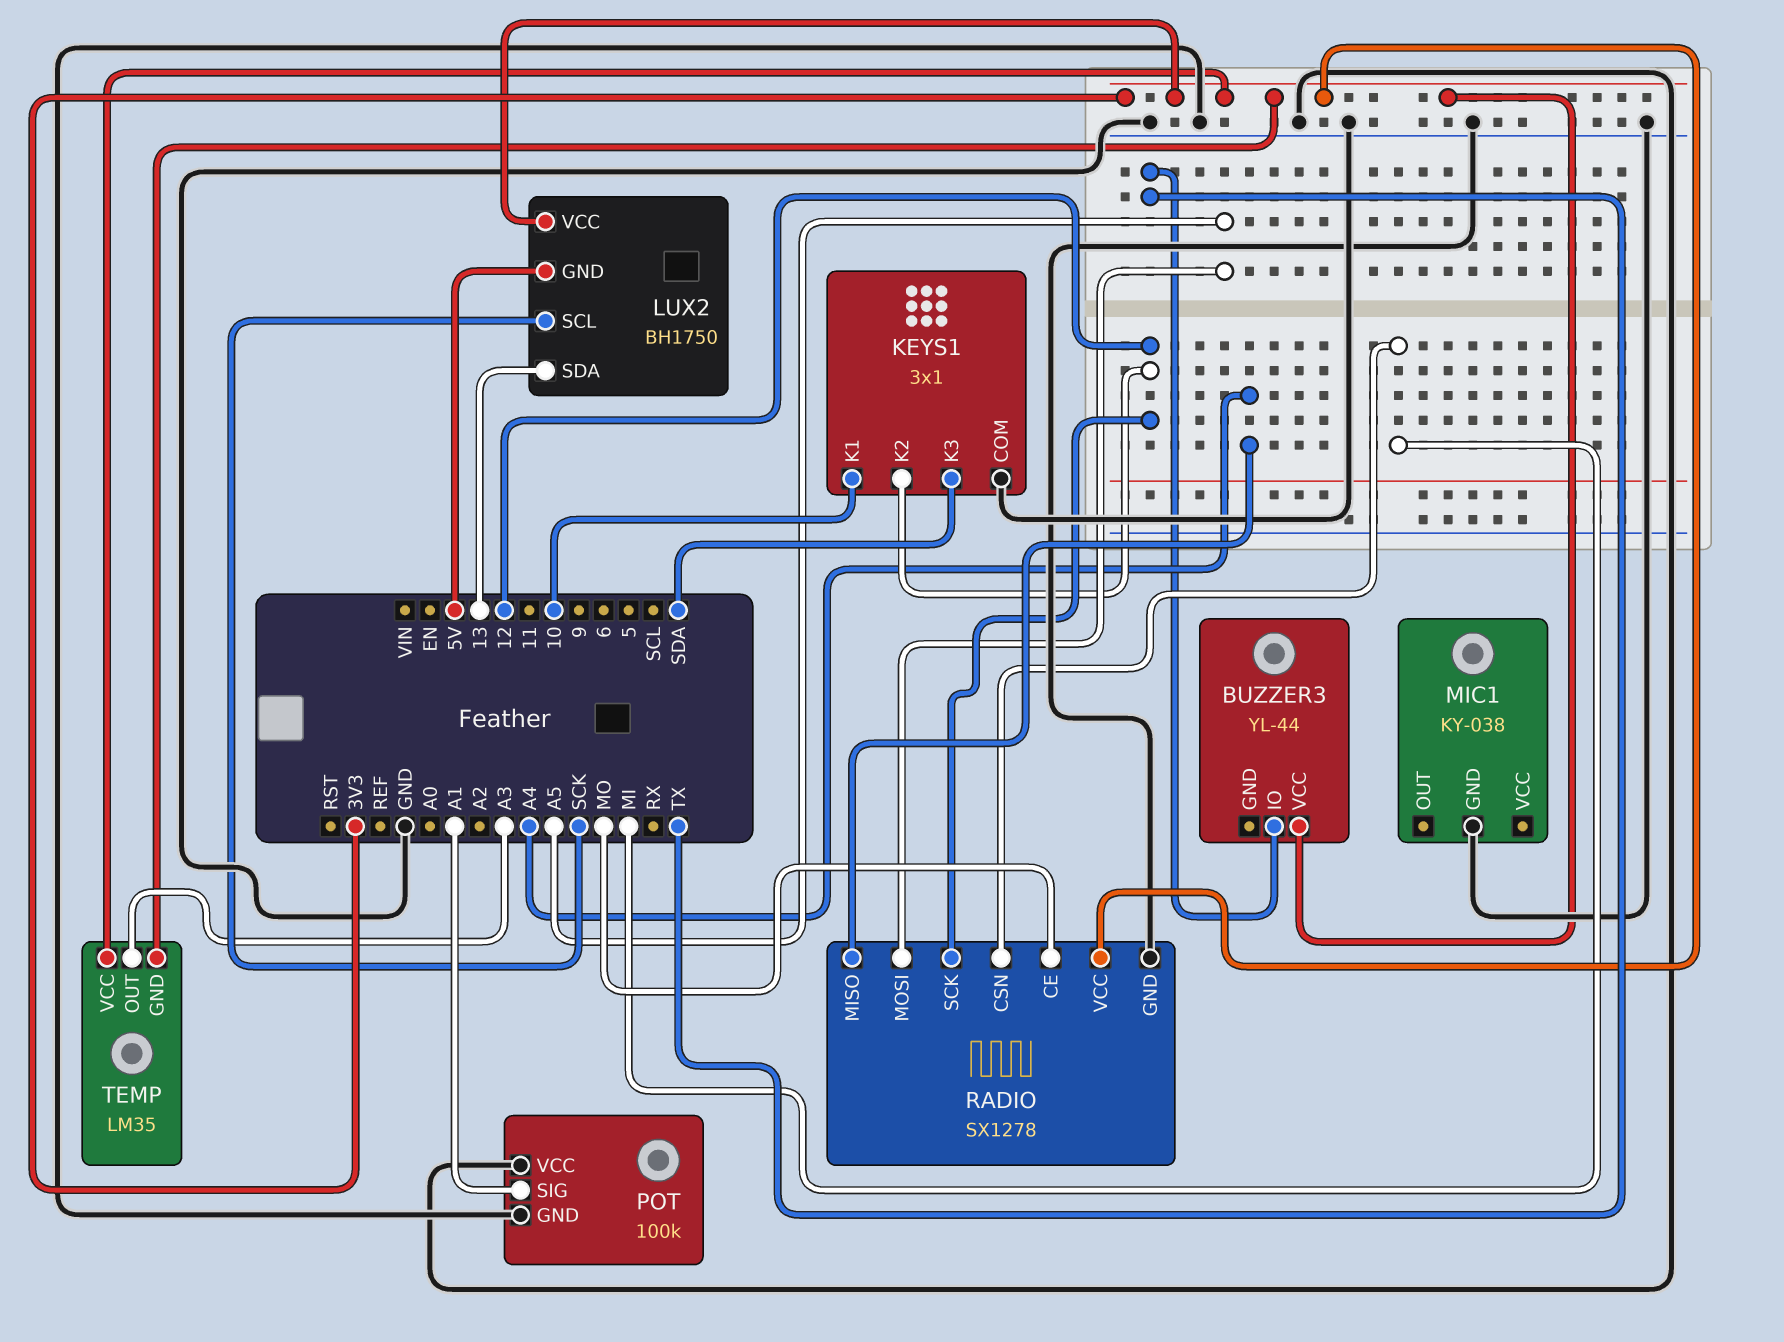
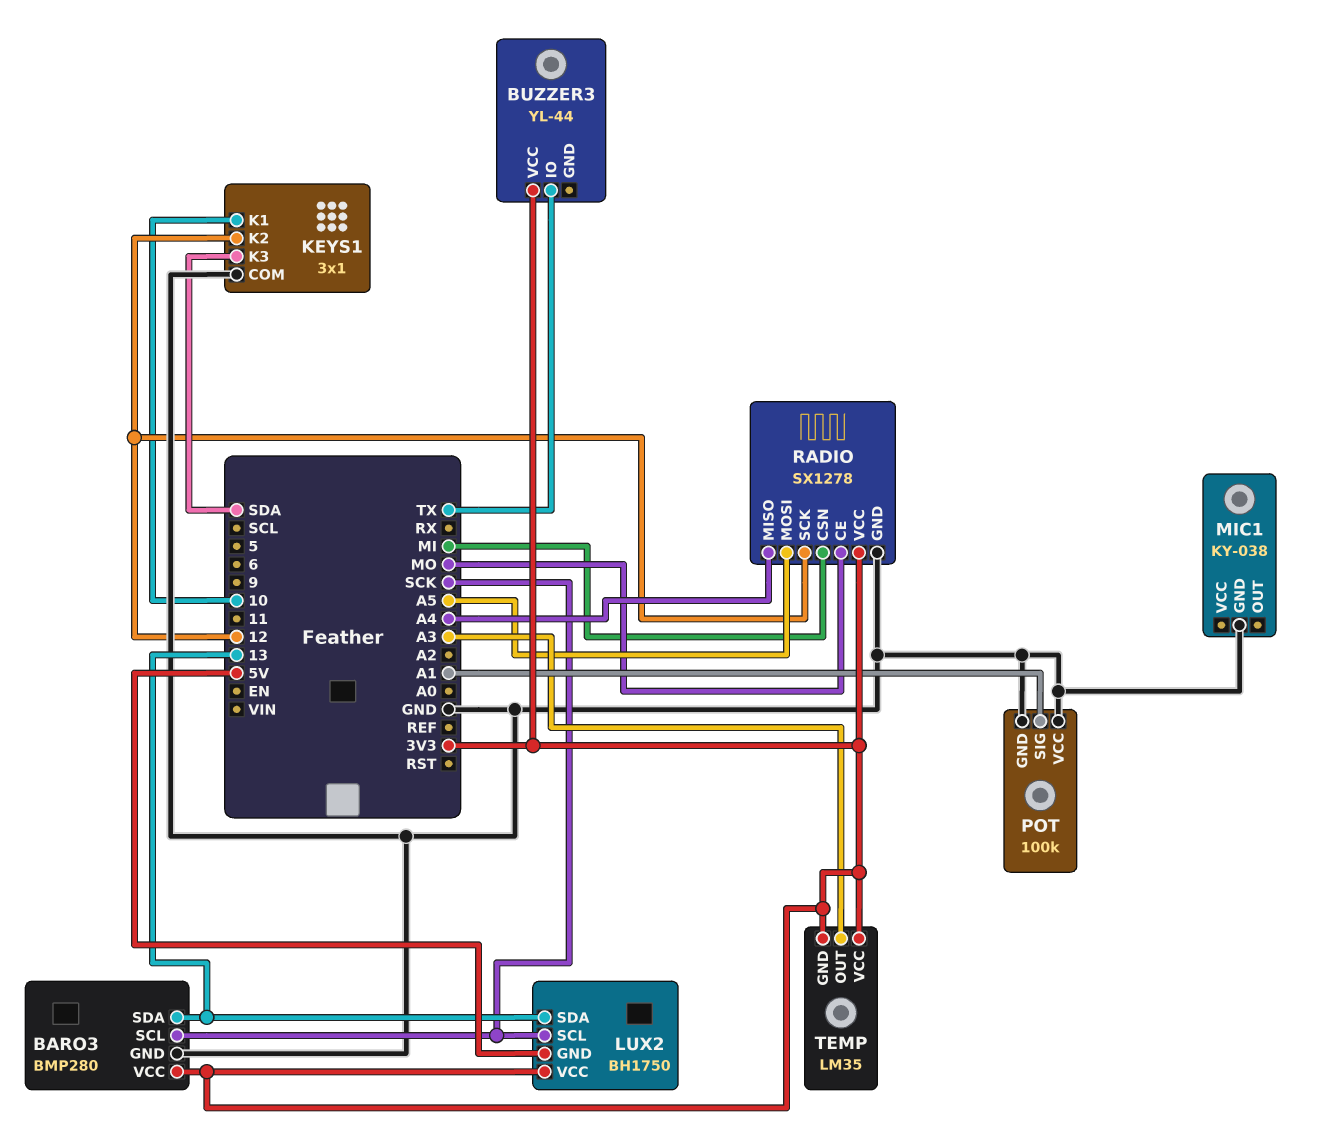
BARO3: none -> BMP280
BARO3 pin GND: none -> GND
BARO3 pin SCL: none -> SCK
BARO3 pin SDA: none -> 13
BARO3 pin VCC: none -> 3V3

